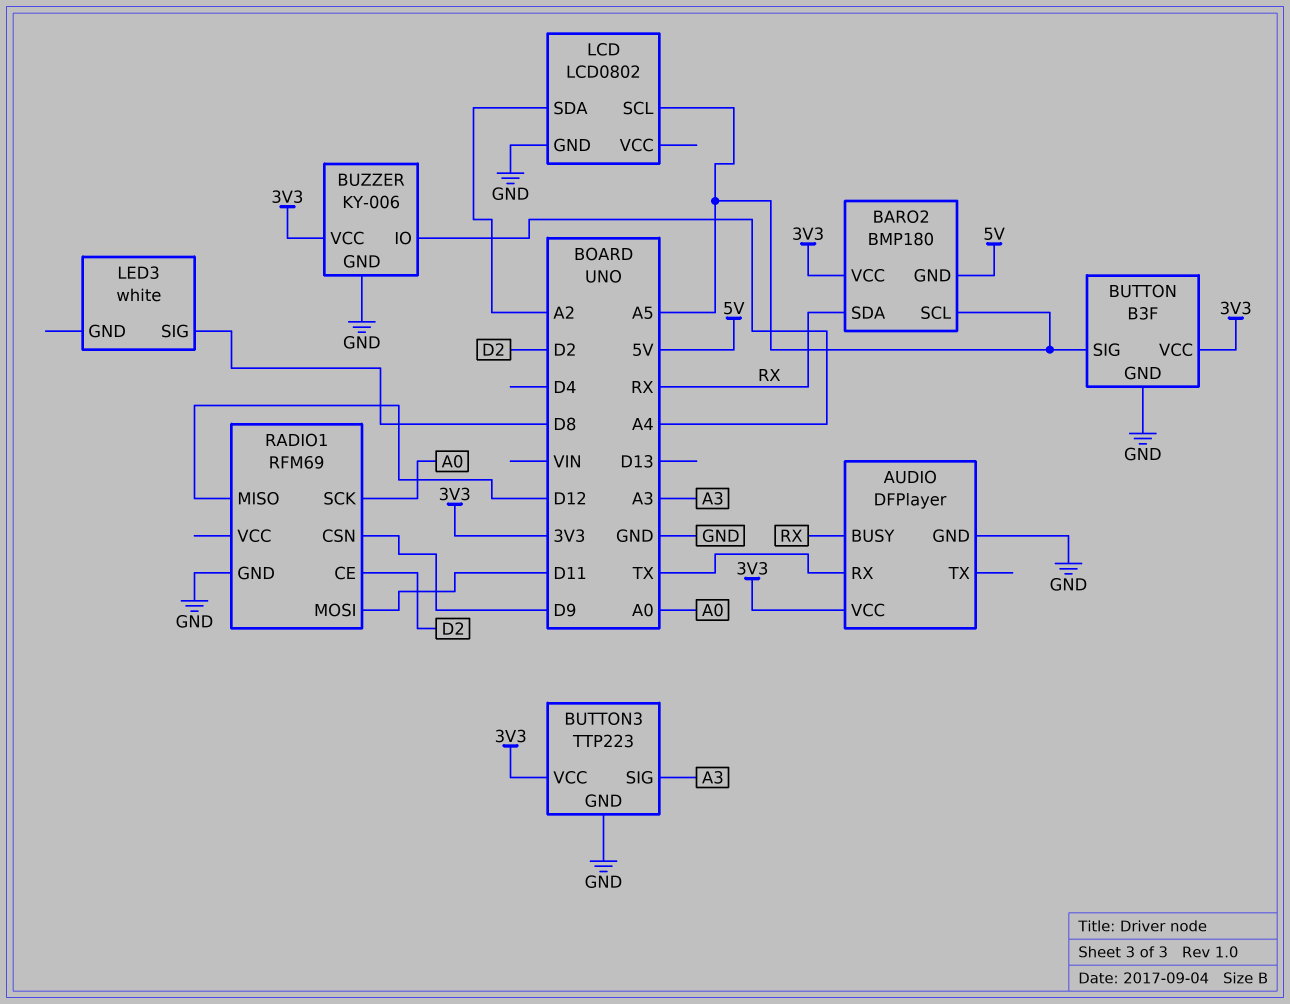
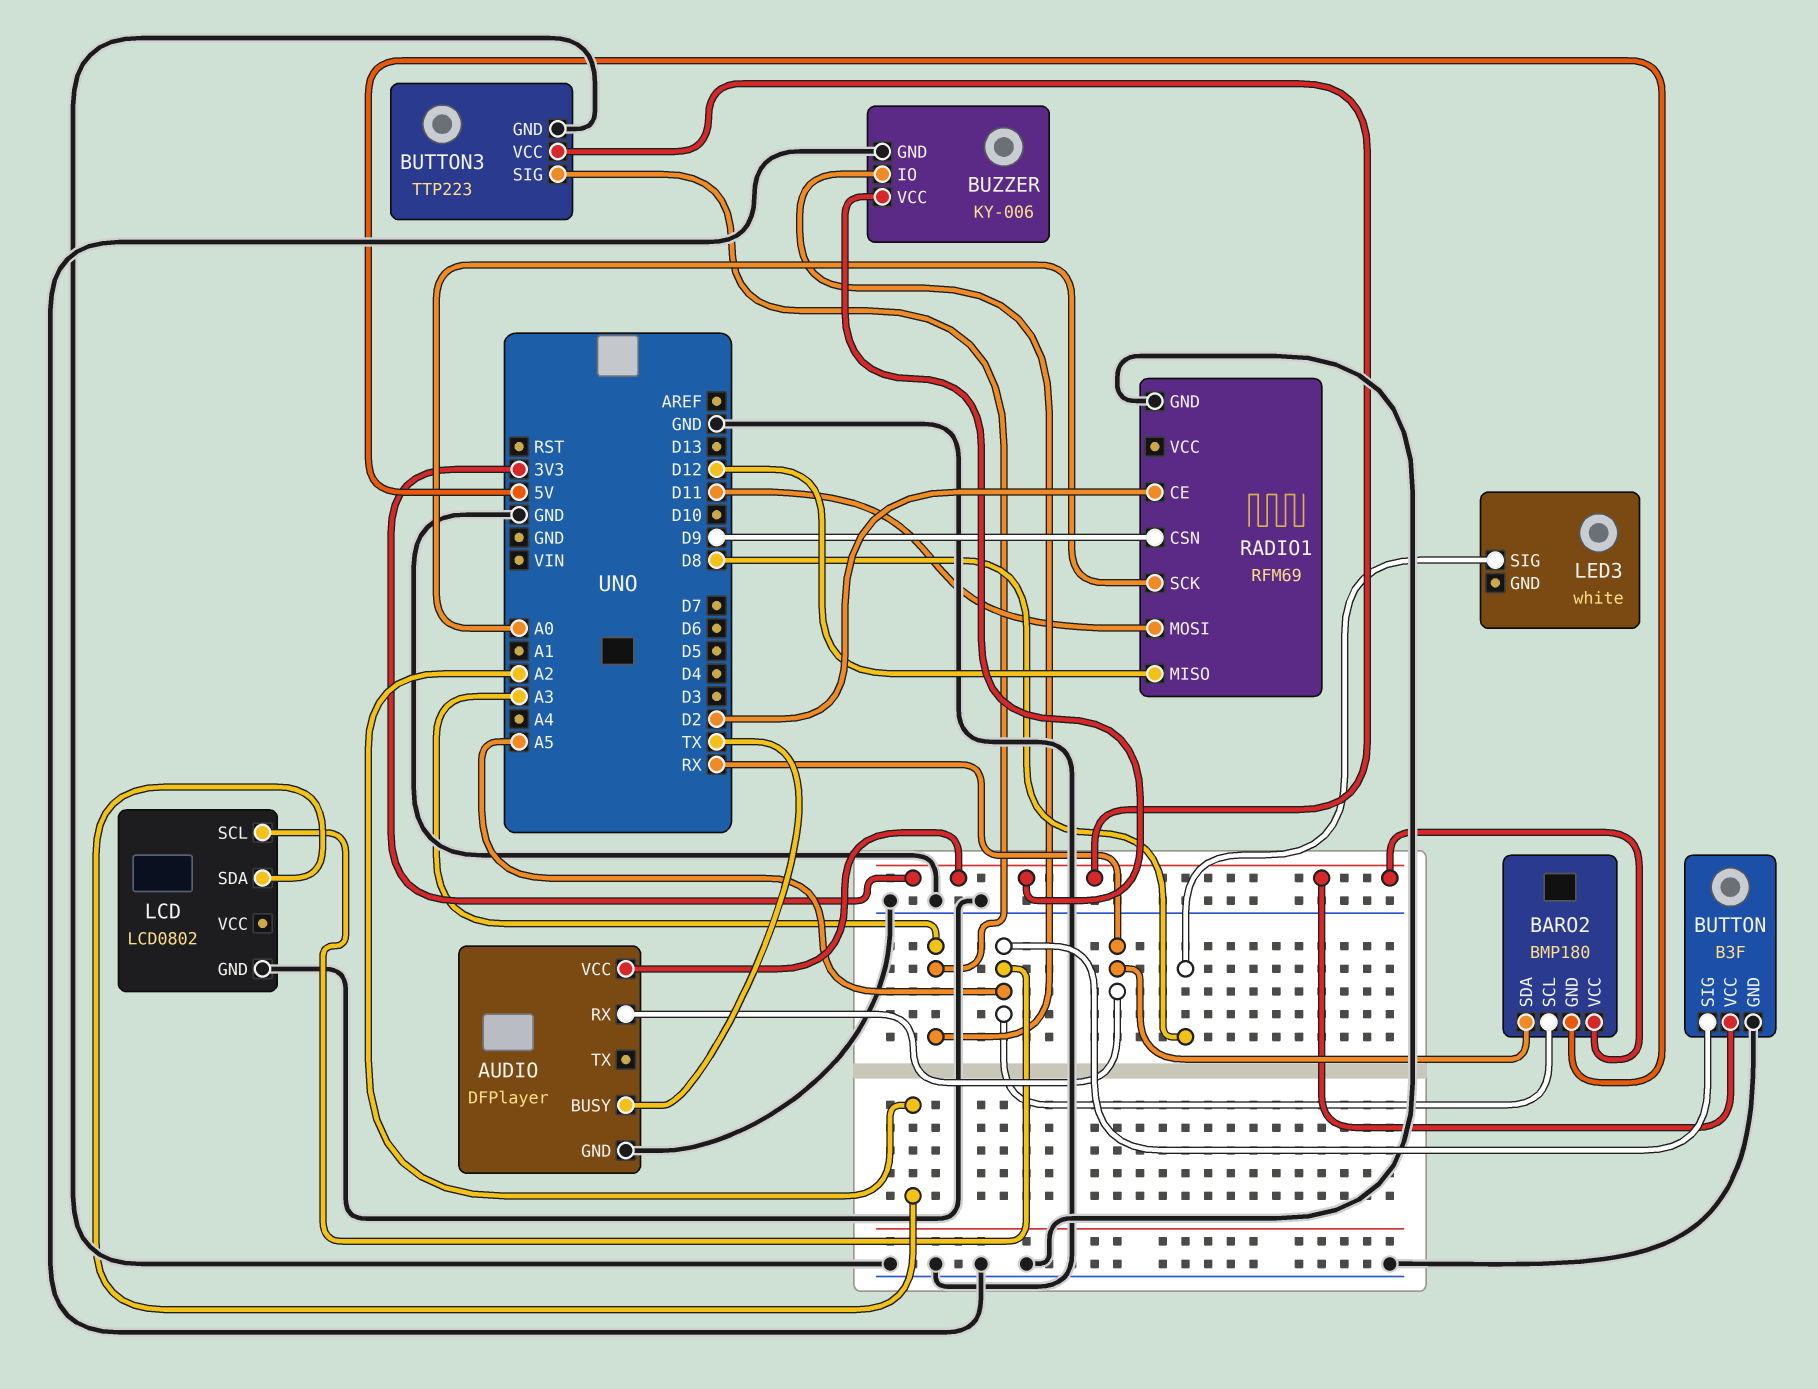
AUDIO pin BUSY: RX -> TX
AUDIO pin RX: TX -> RX
BUZZER pin IO: A4 -> A3

